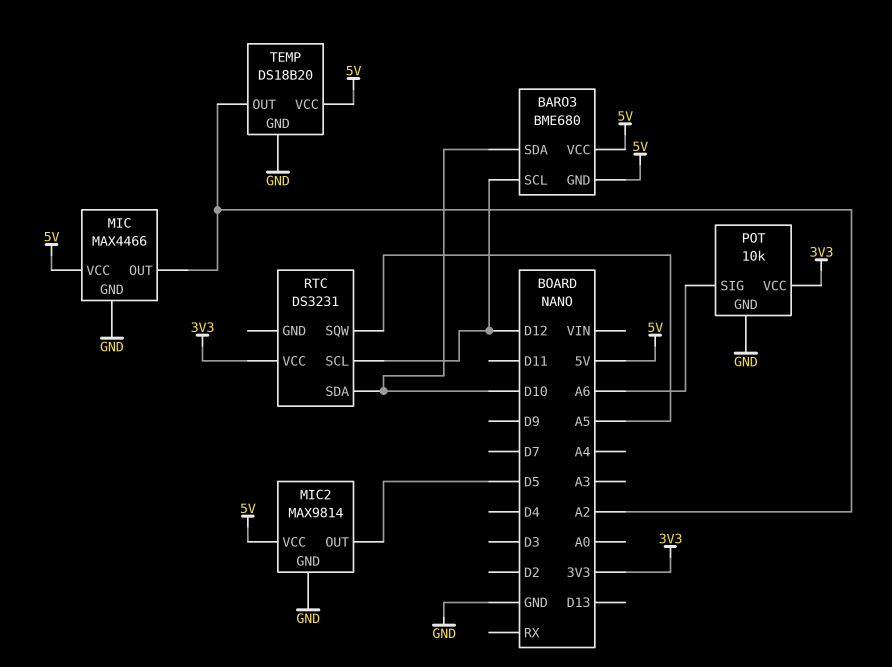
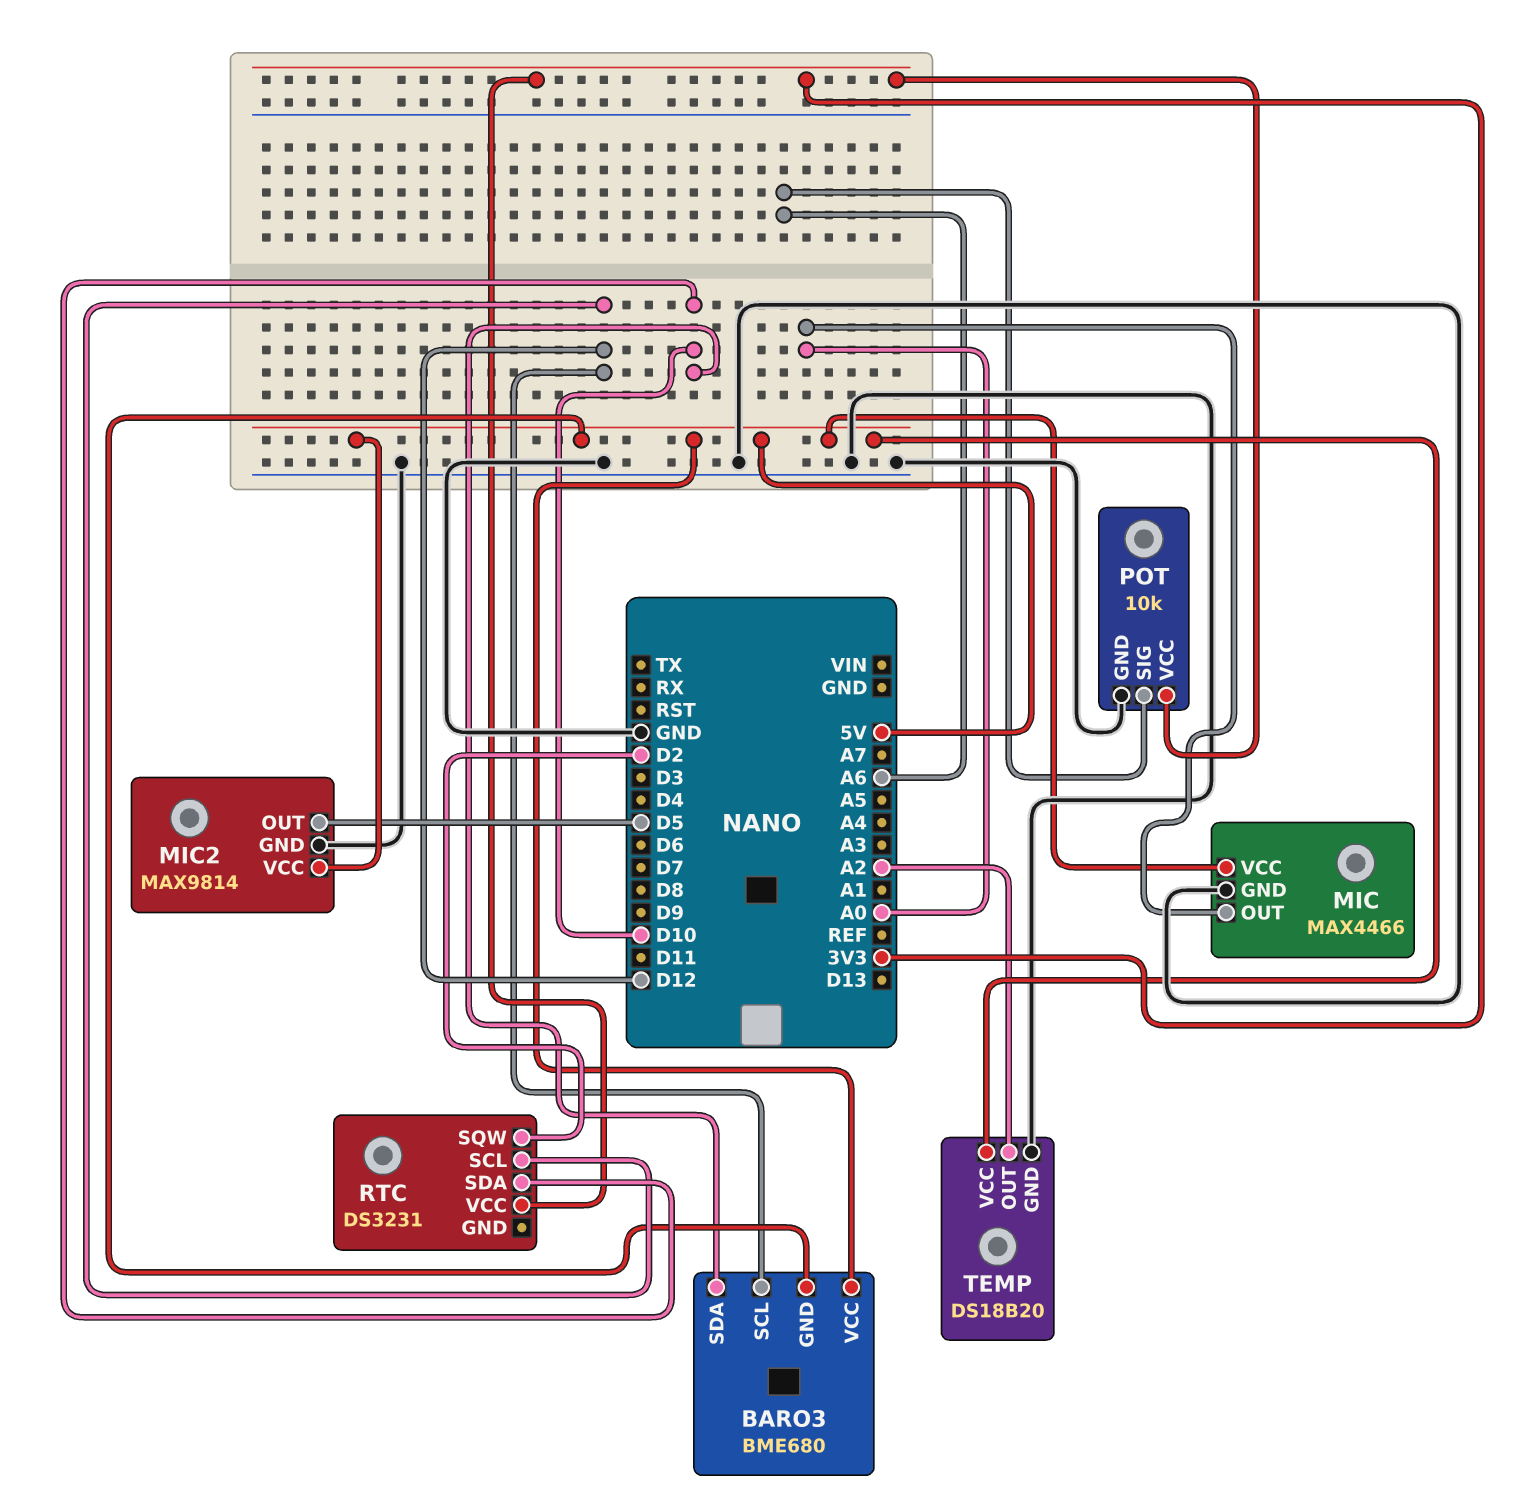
MIC pin OUT: A2 -> A0
RTC pin SQW: A5 -> D2

